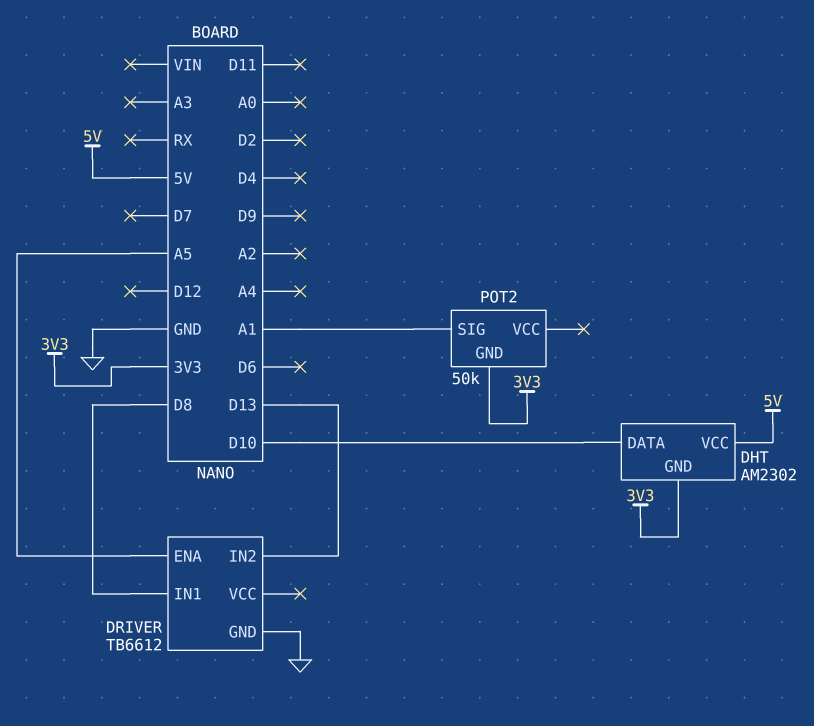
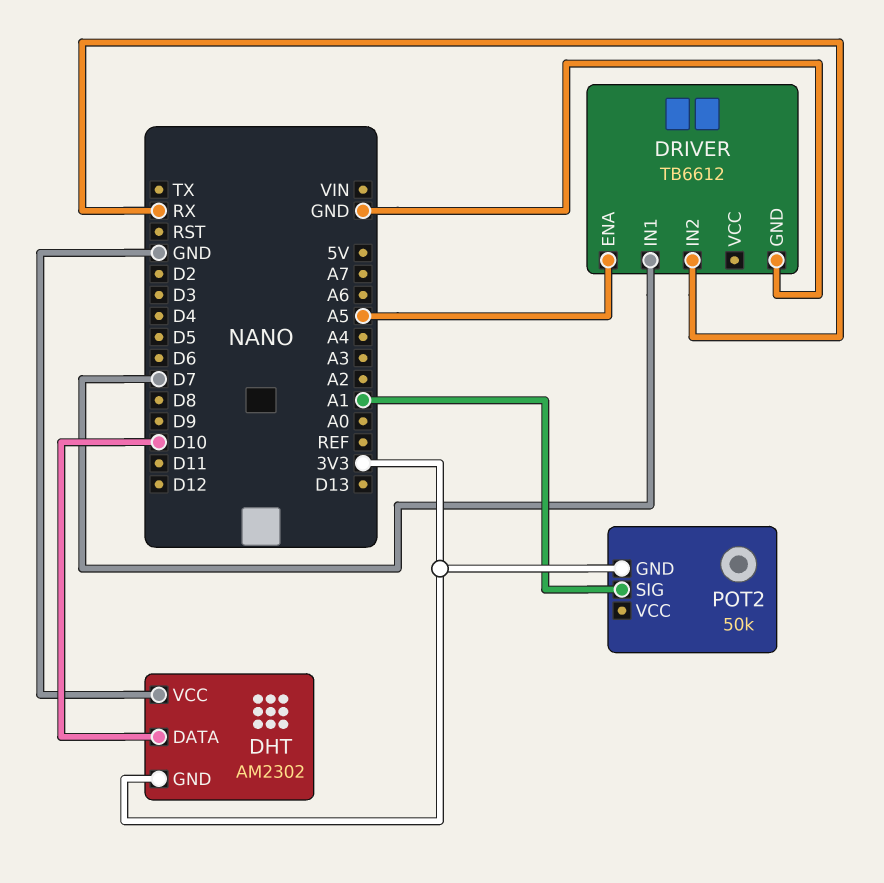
DHT pin VCC: 5V -> GND
DRIVER pin IN1: D8 -> D7
DRIVER pin IN2: D13 -> RX

